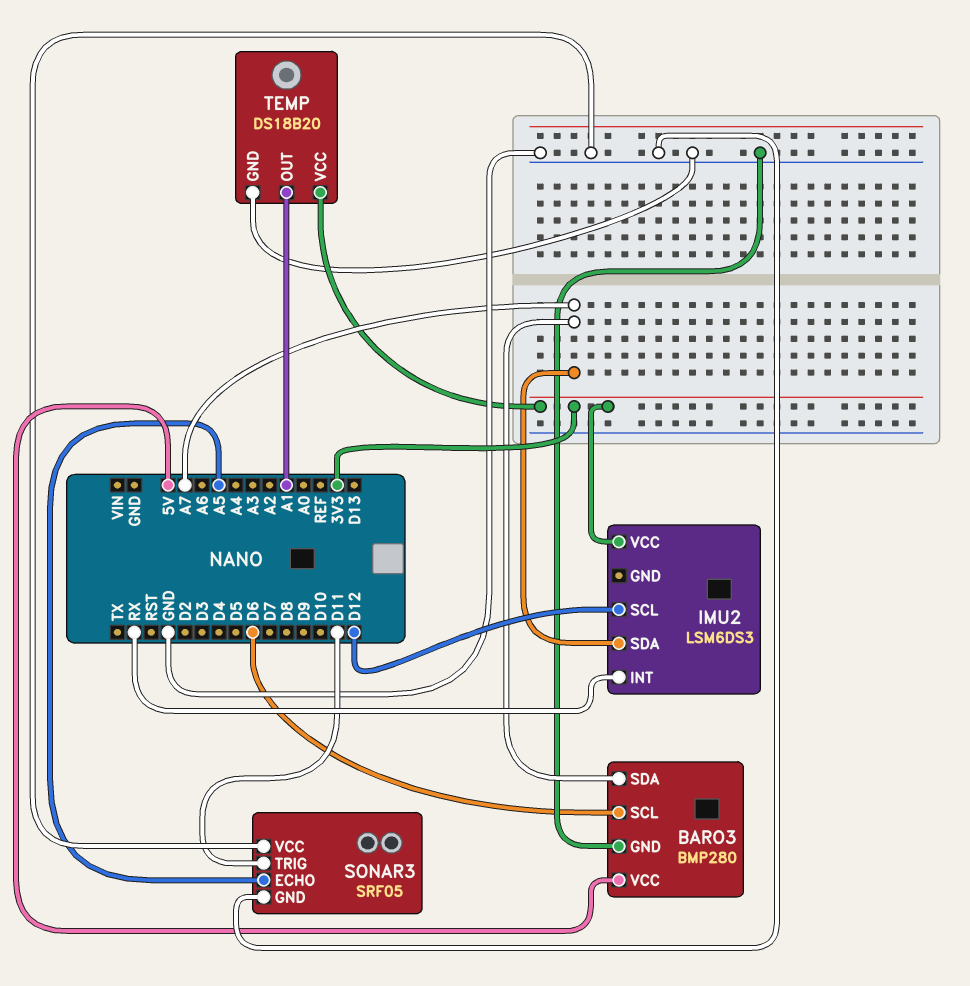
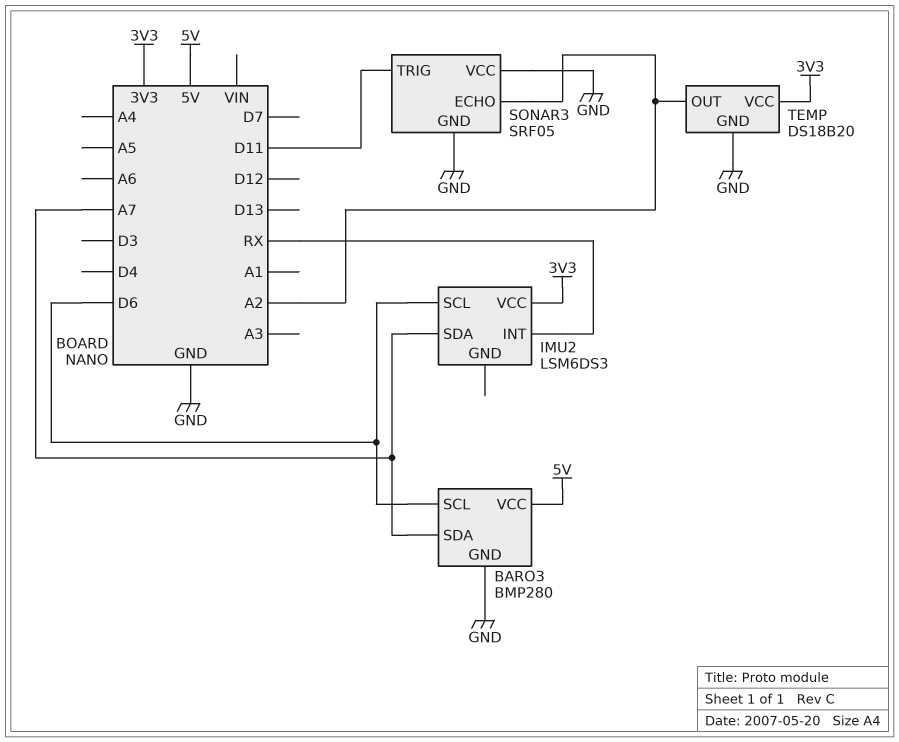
IMU2 pin SCL: D12 -> D6
SONAR3 pin ECHO: A5 -> A2
TEMP pin OUT: A1 -> A2

